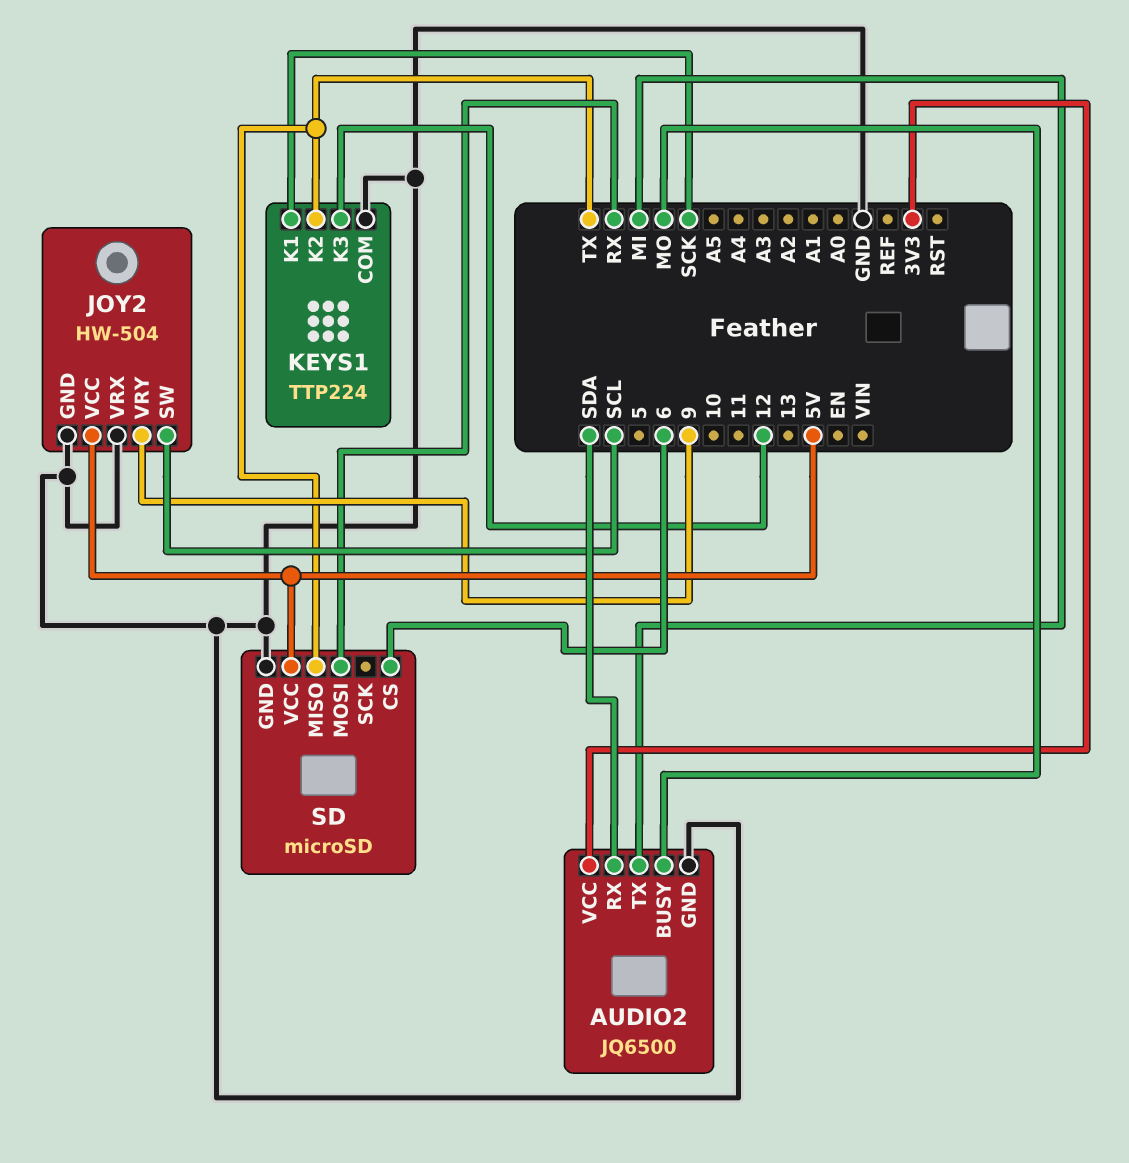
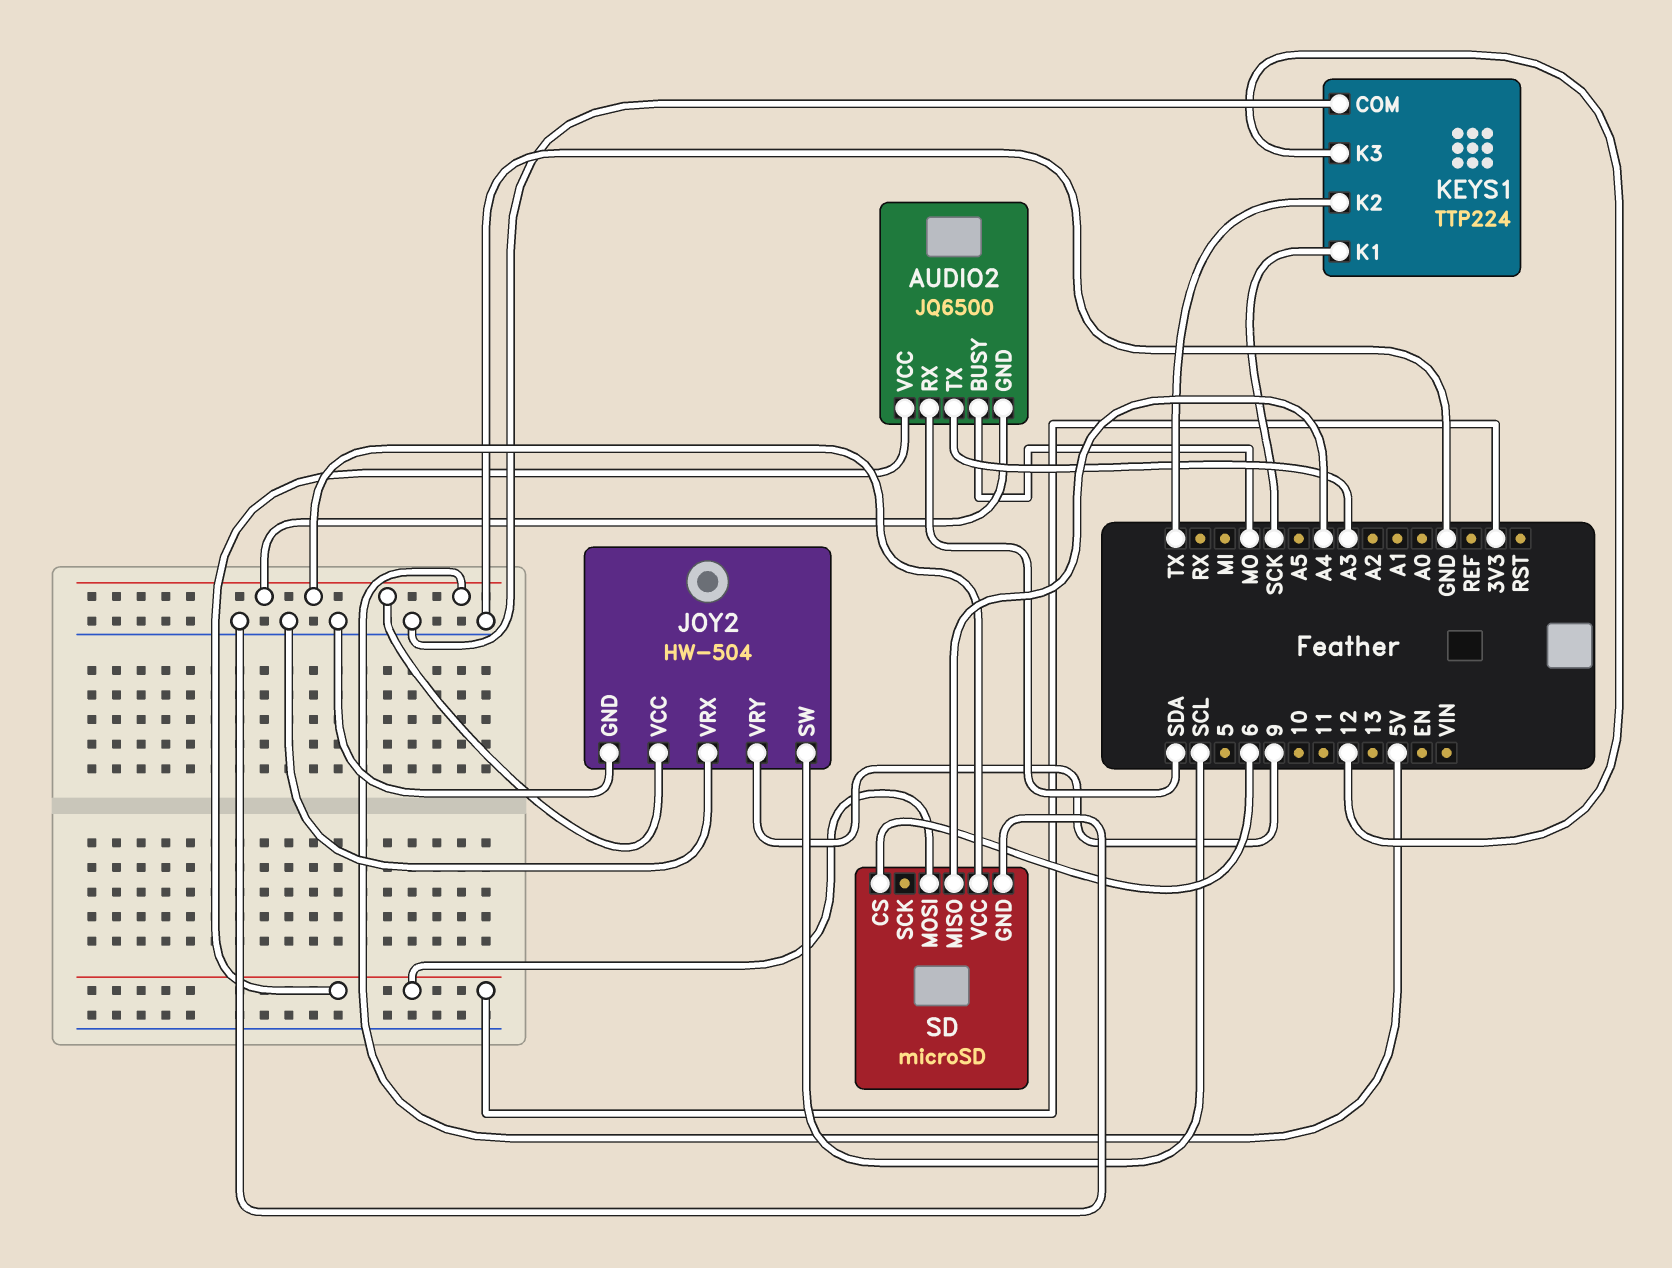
AUDIO2 pin GND: GND -> 5V
AUDIO2 pin TX: MI -> A3
SD pin MISO: TX -> A4
SD pin MOSI: RX -> 3V3

